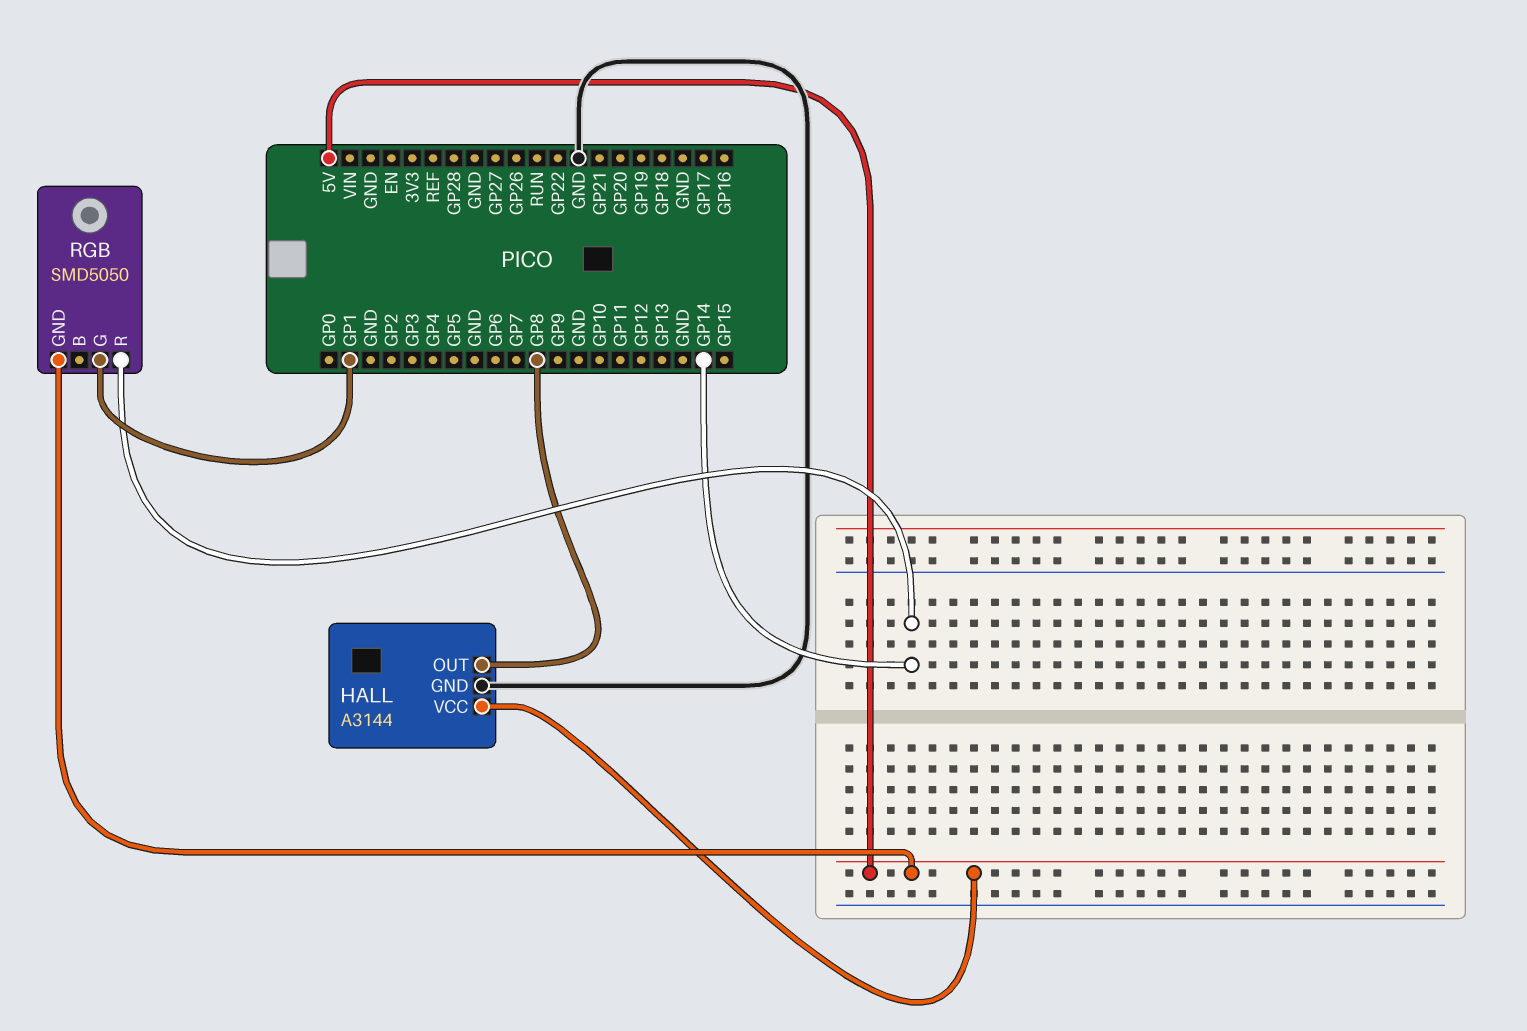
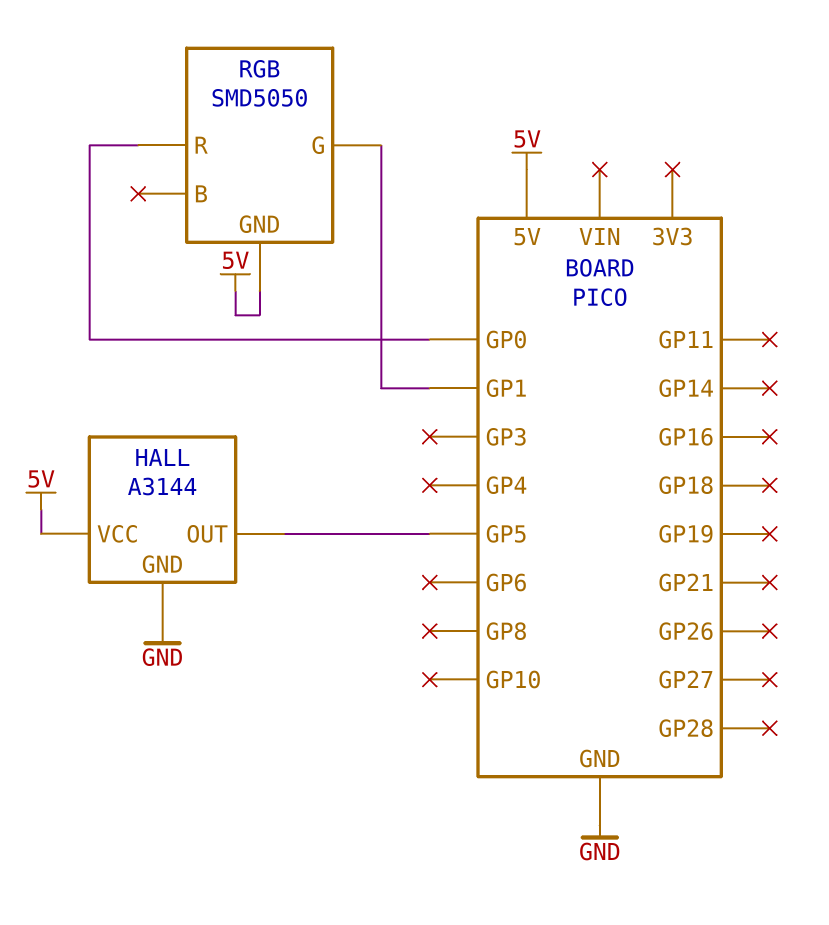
HALL pin OUT: GP8 -> GP5
RGB pin R: GP14 -> GP0

